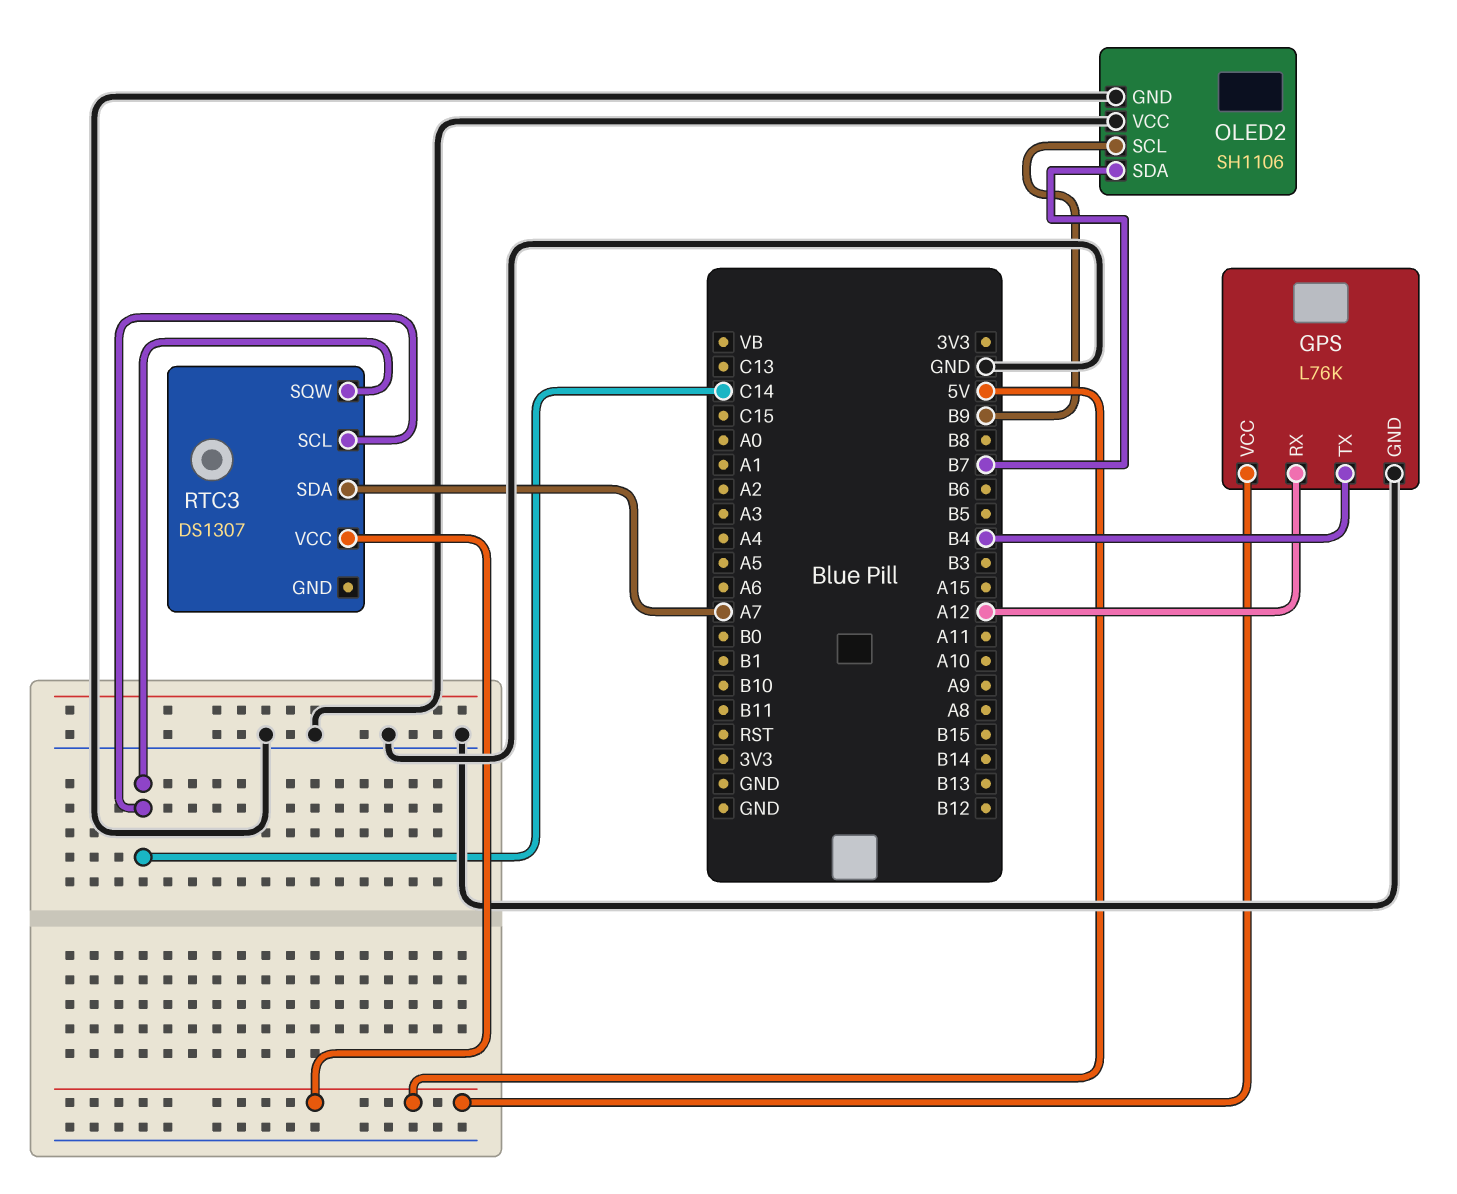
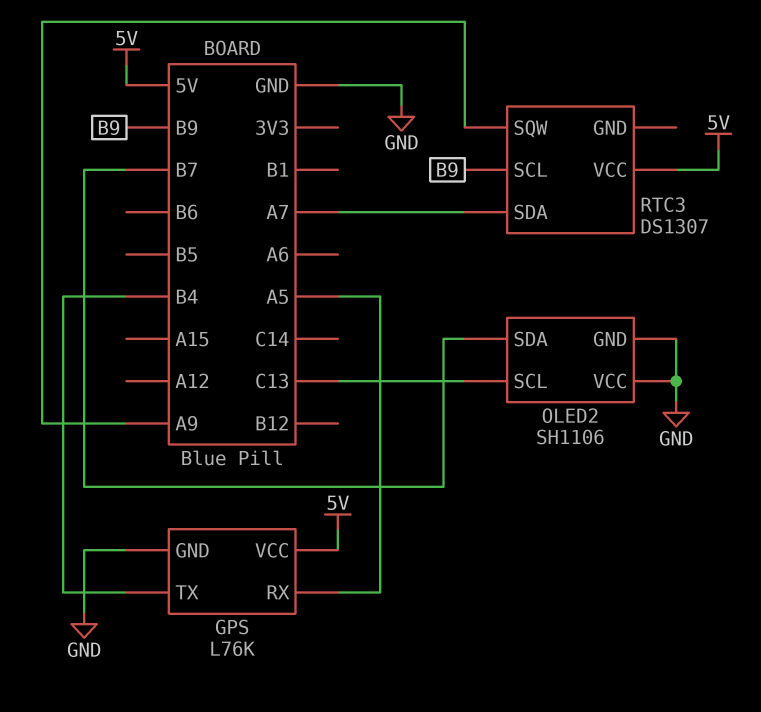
GPS pin RX: A12 -> A5
OLED2 pin SCL: B9 -> C13
RTC3 pin SCL: C14 -> B9
RTC3 pin SQW: C14 -> A9

